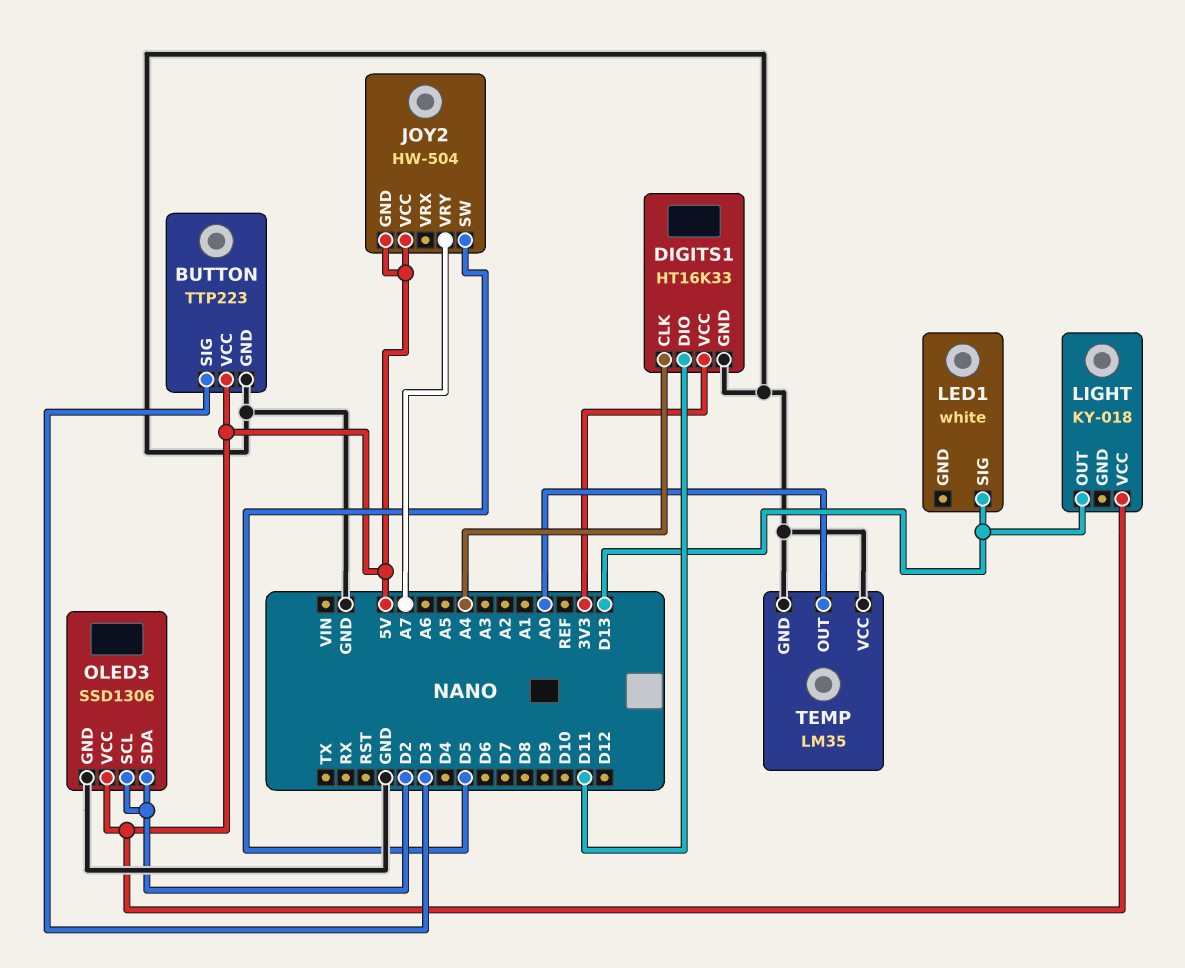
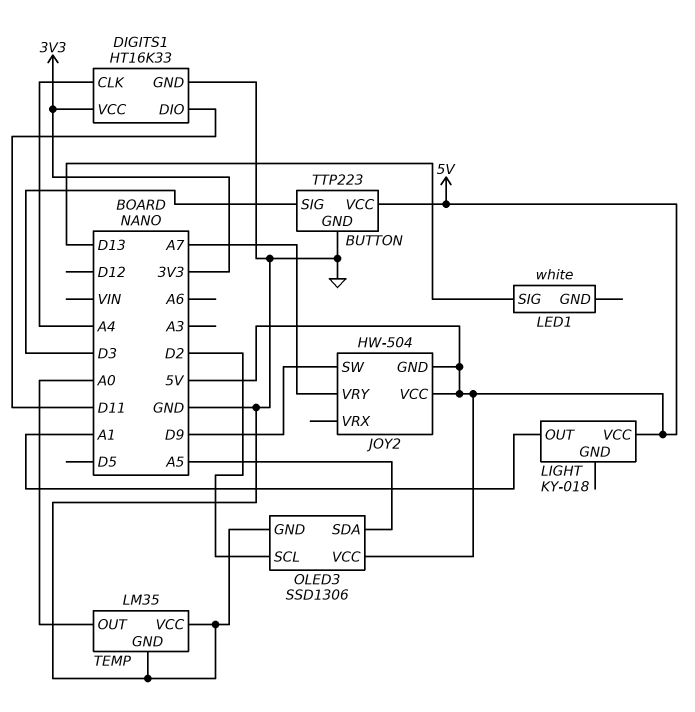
JOY2 pin SW: D5 -> D9
LIGHT pin OUT: D13 -> A1
OLED3 pin SDA: D2 -> A5

